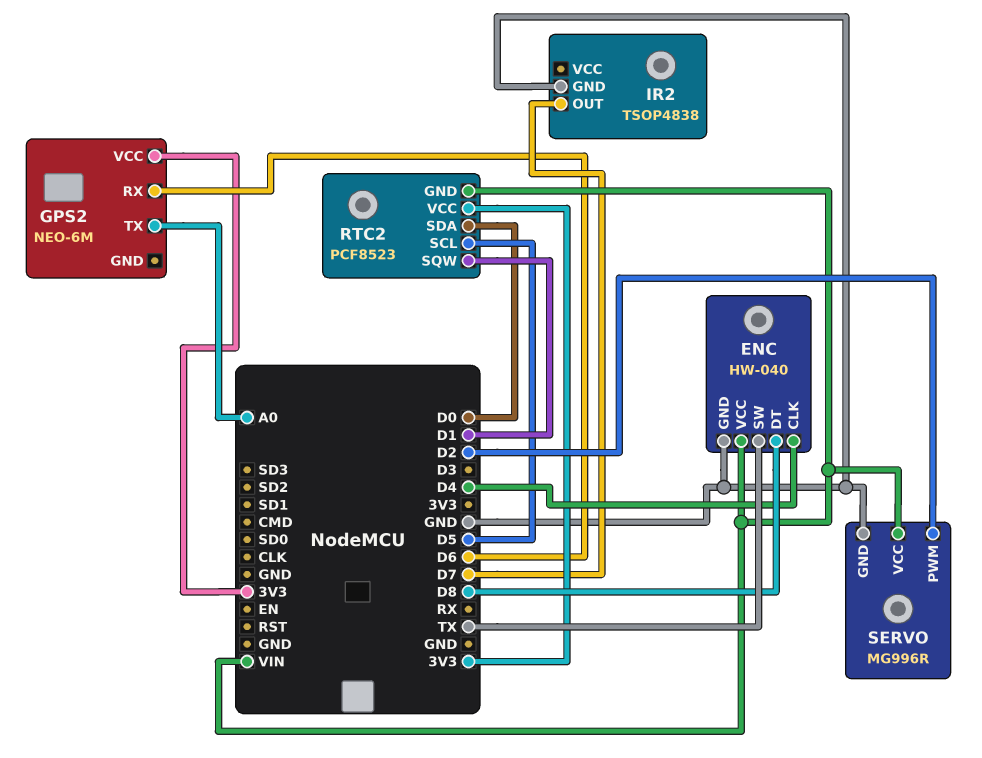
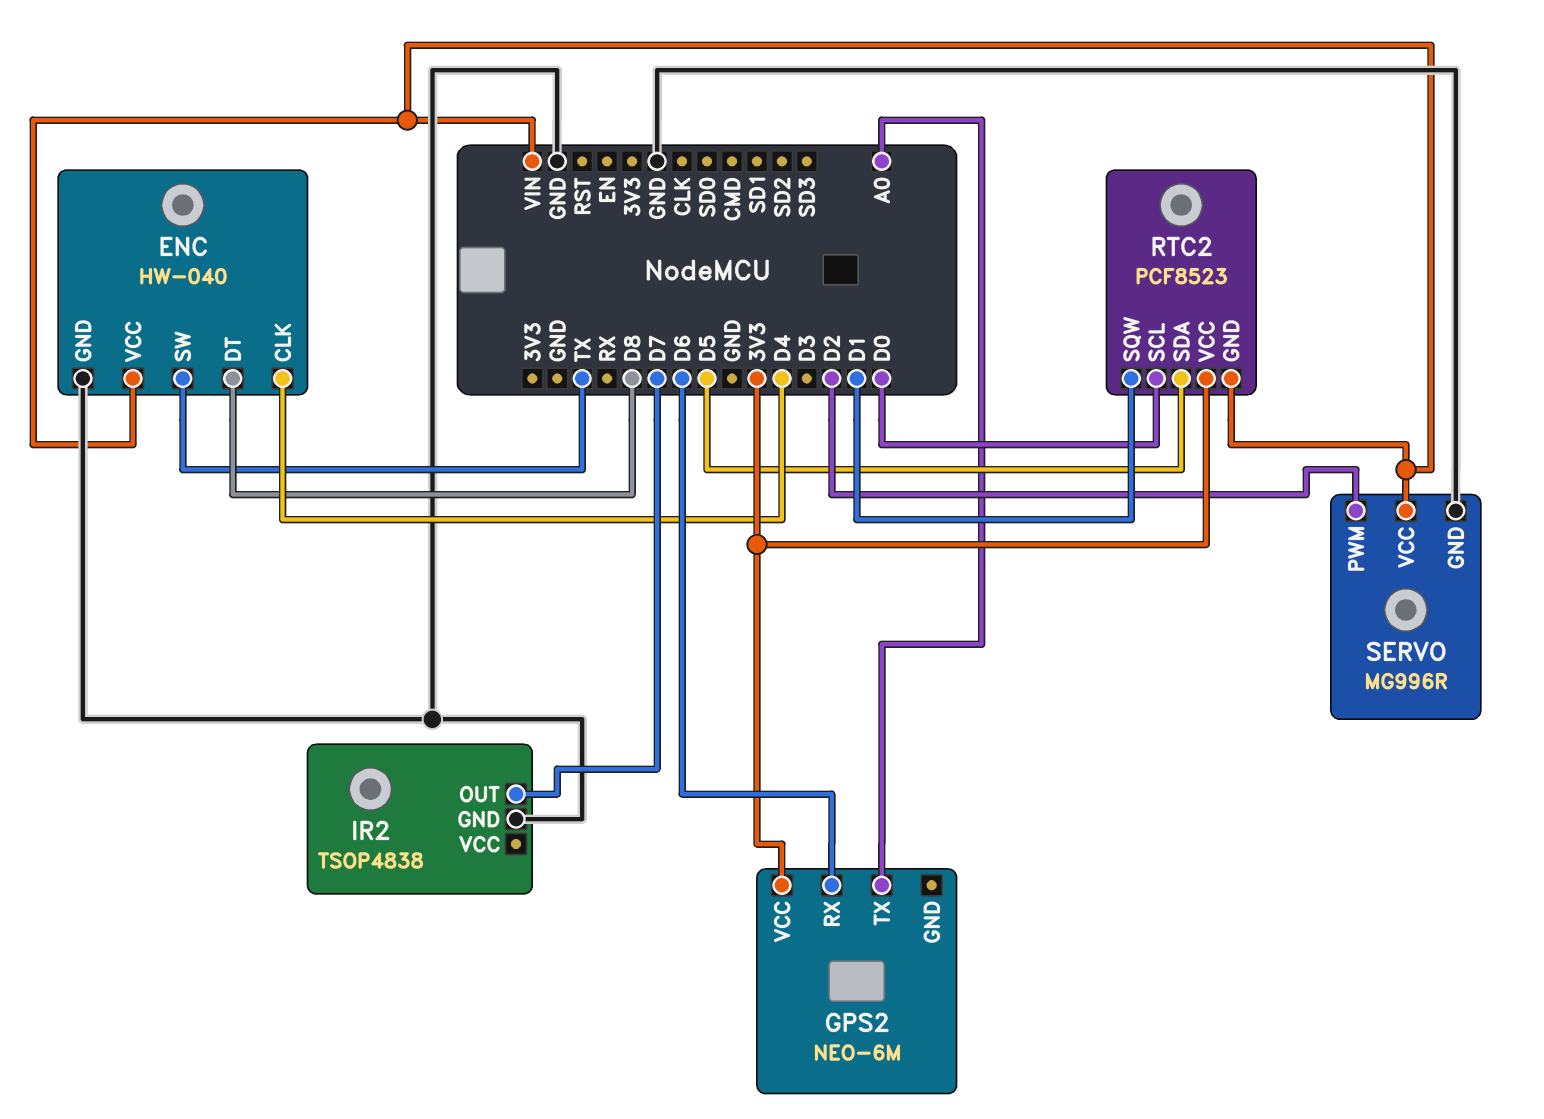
RTC2 pin SCL: D5 -> D0
RTC2 pin SDA: D0 -> D5

